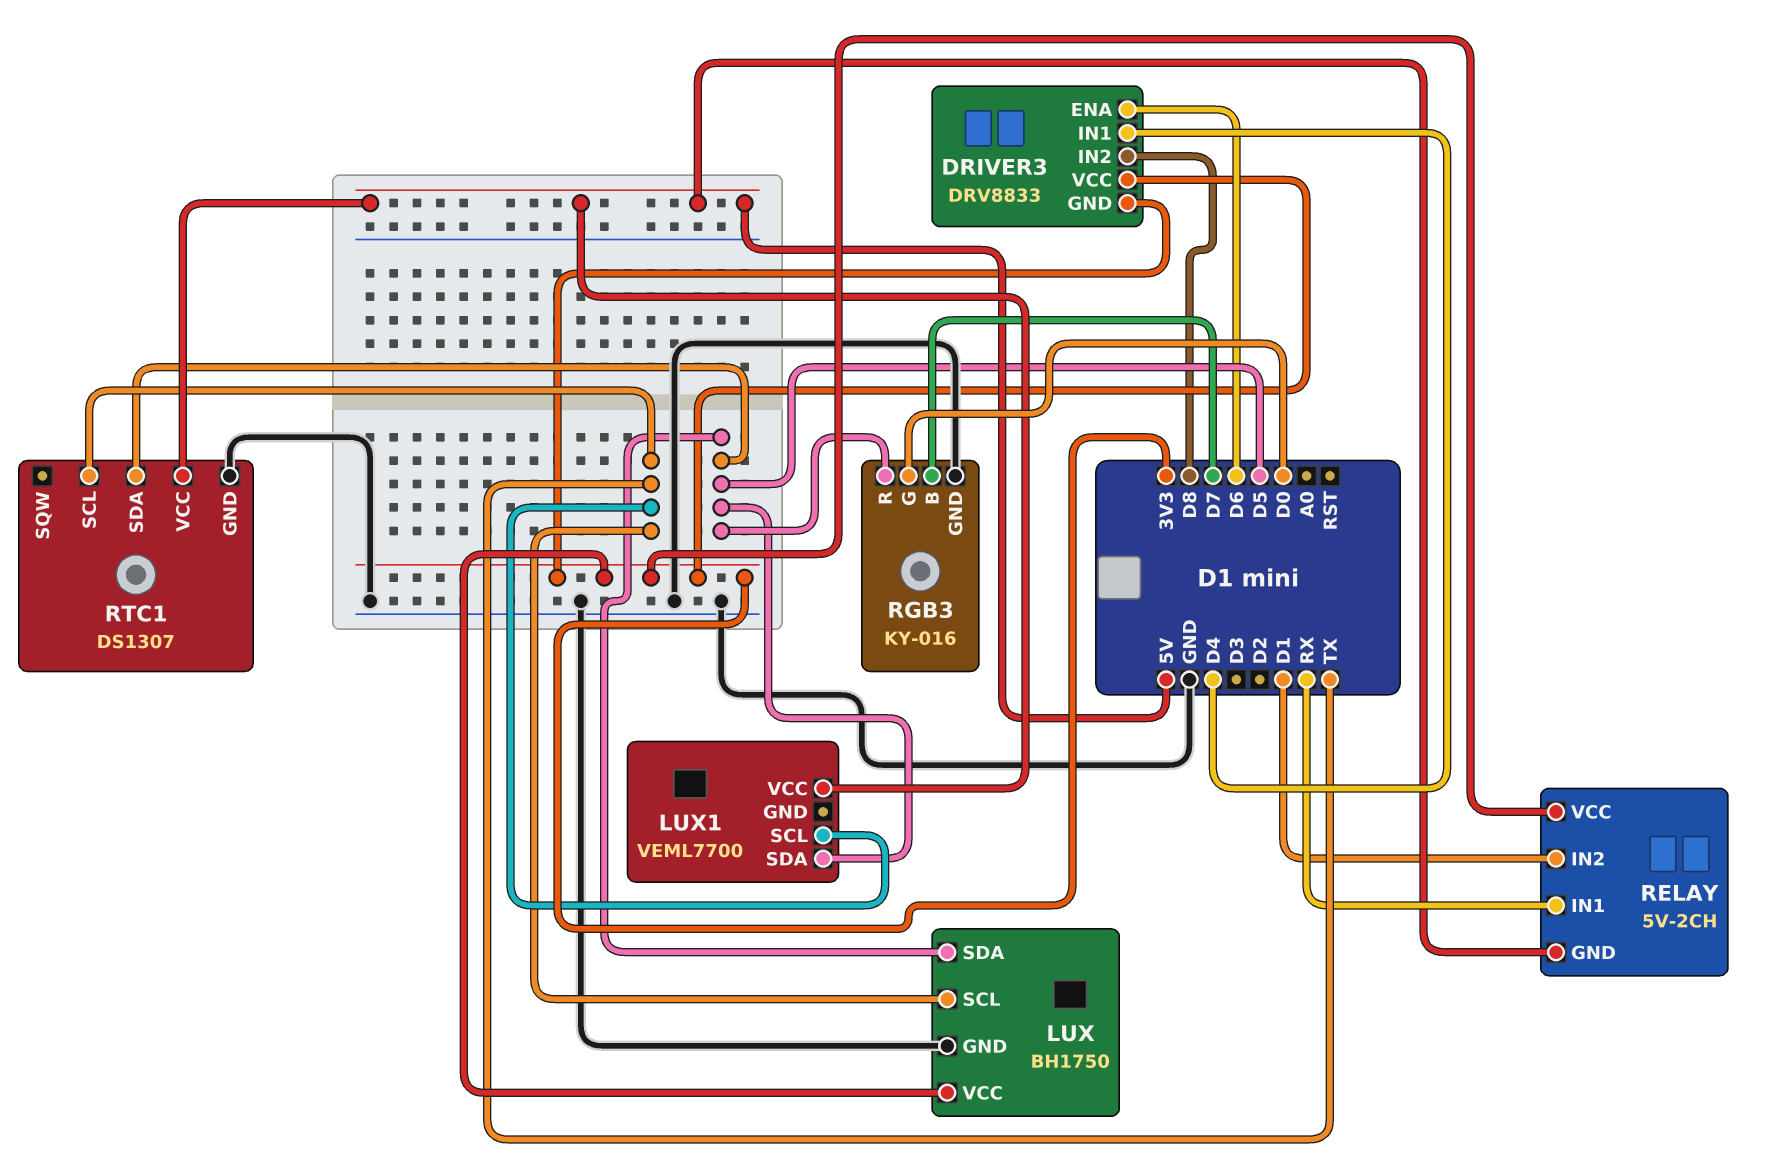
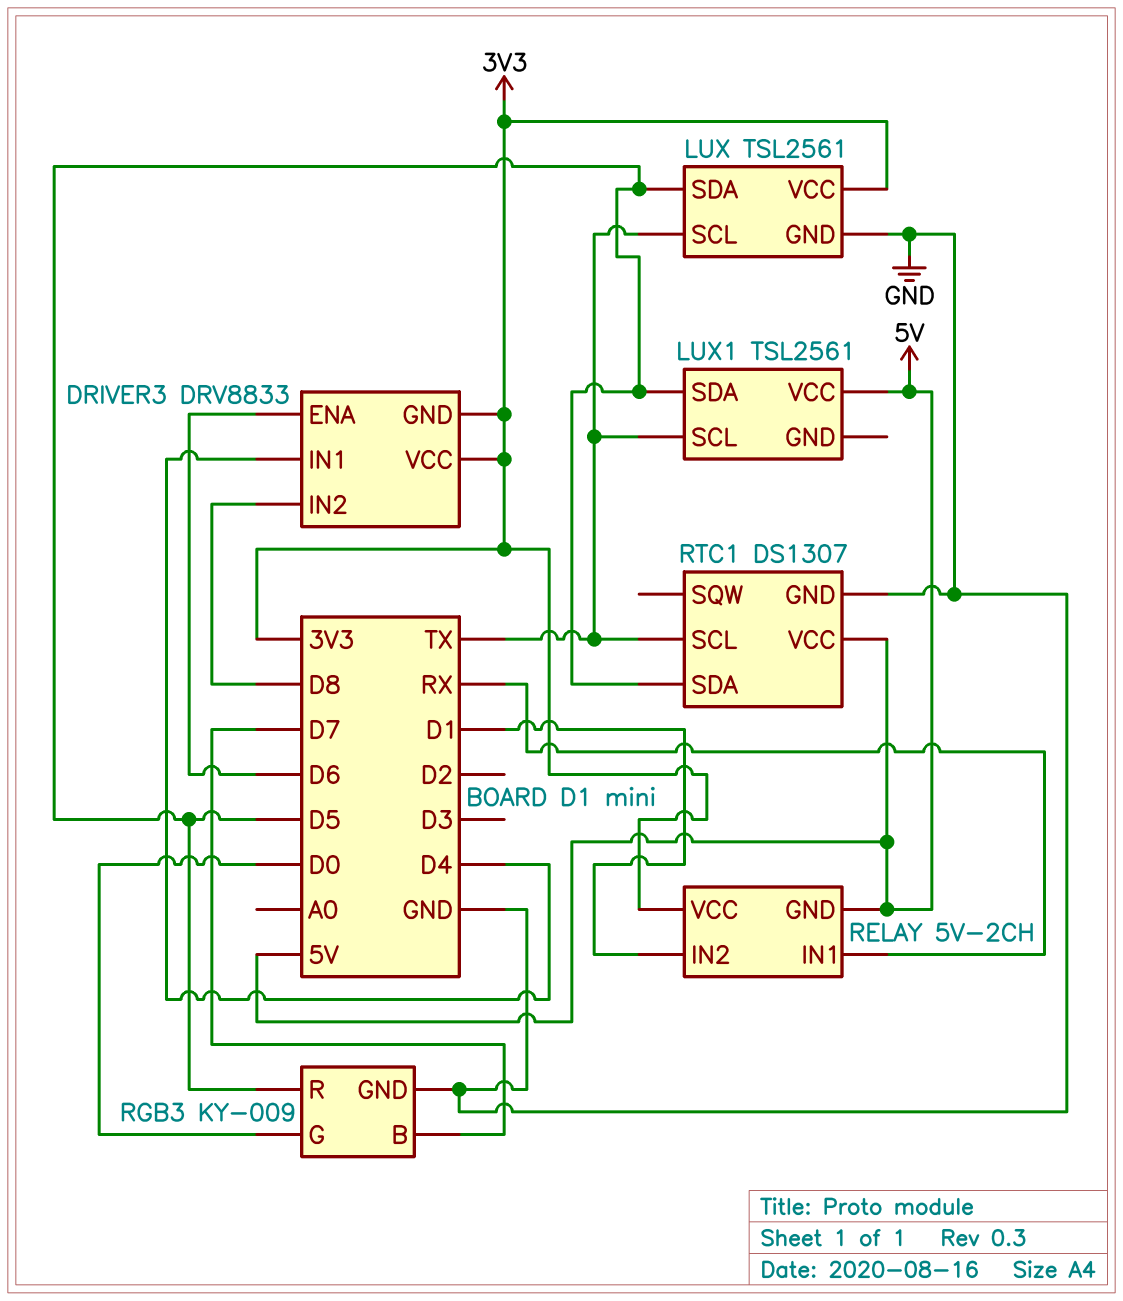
LUX: BH1750 -> TSL2561
LUX1: VEML7700 -> TSL2561
RGB3: KY-016 -> KY-009

